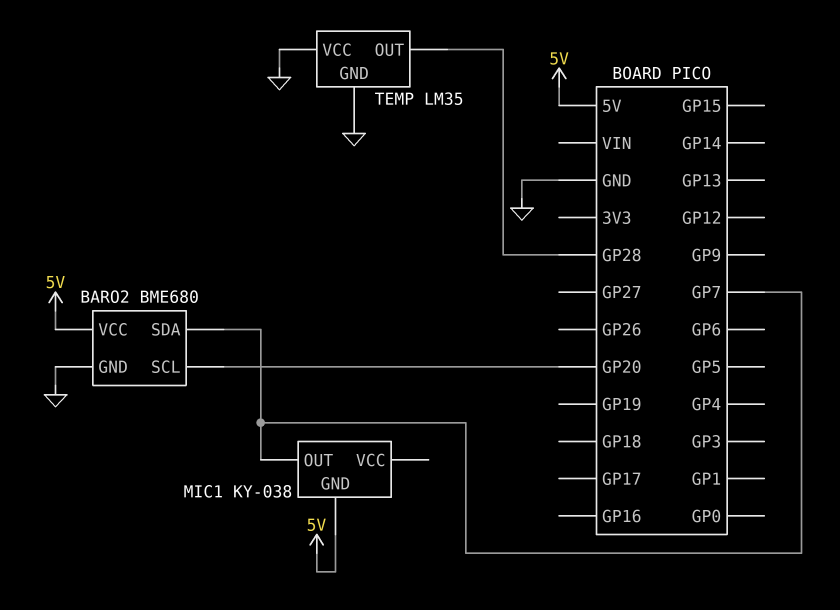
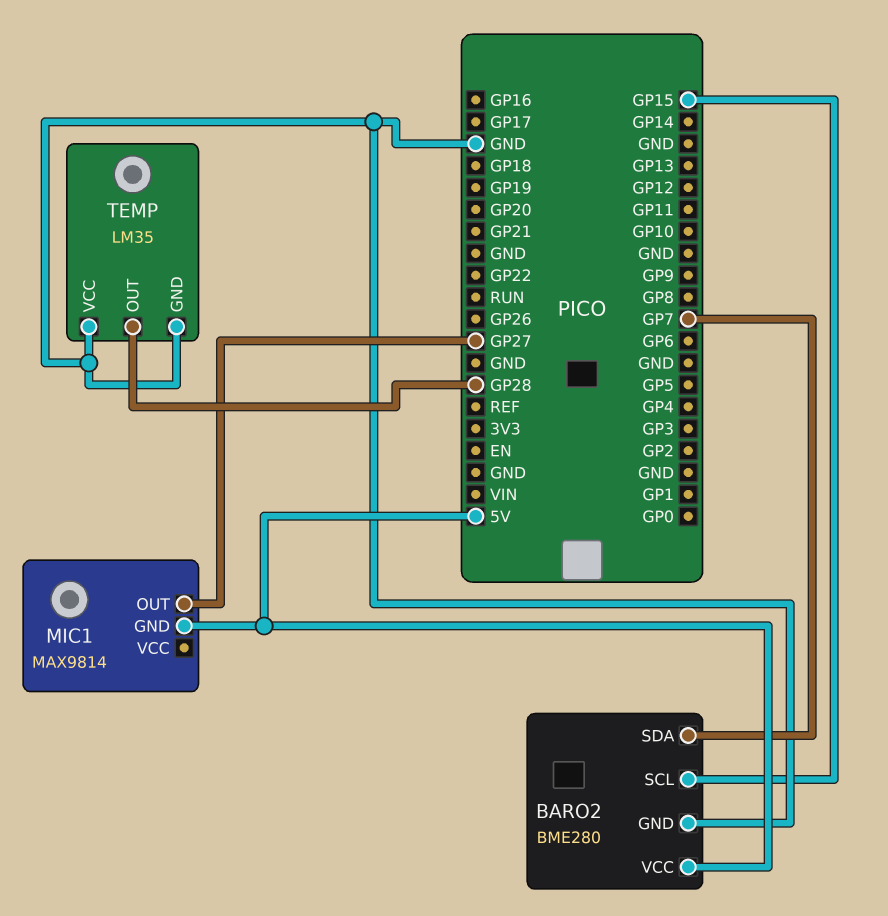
BARO2: BME680 -> BME280
BARO2 pin SCL: GP20 -> GP15
MIC1: KY-038 -> MAX9814
MIC1 pin OUT: GP7 -> GP27

